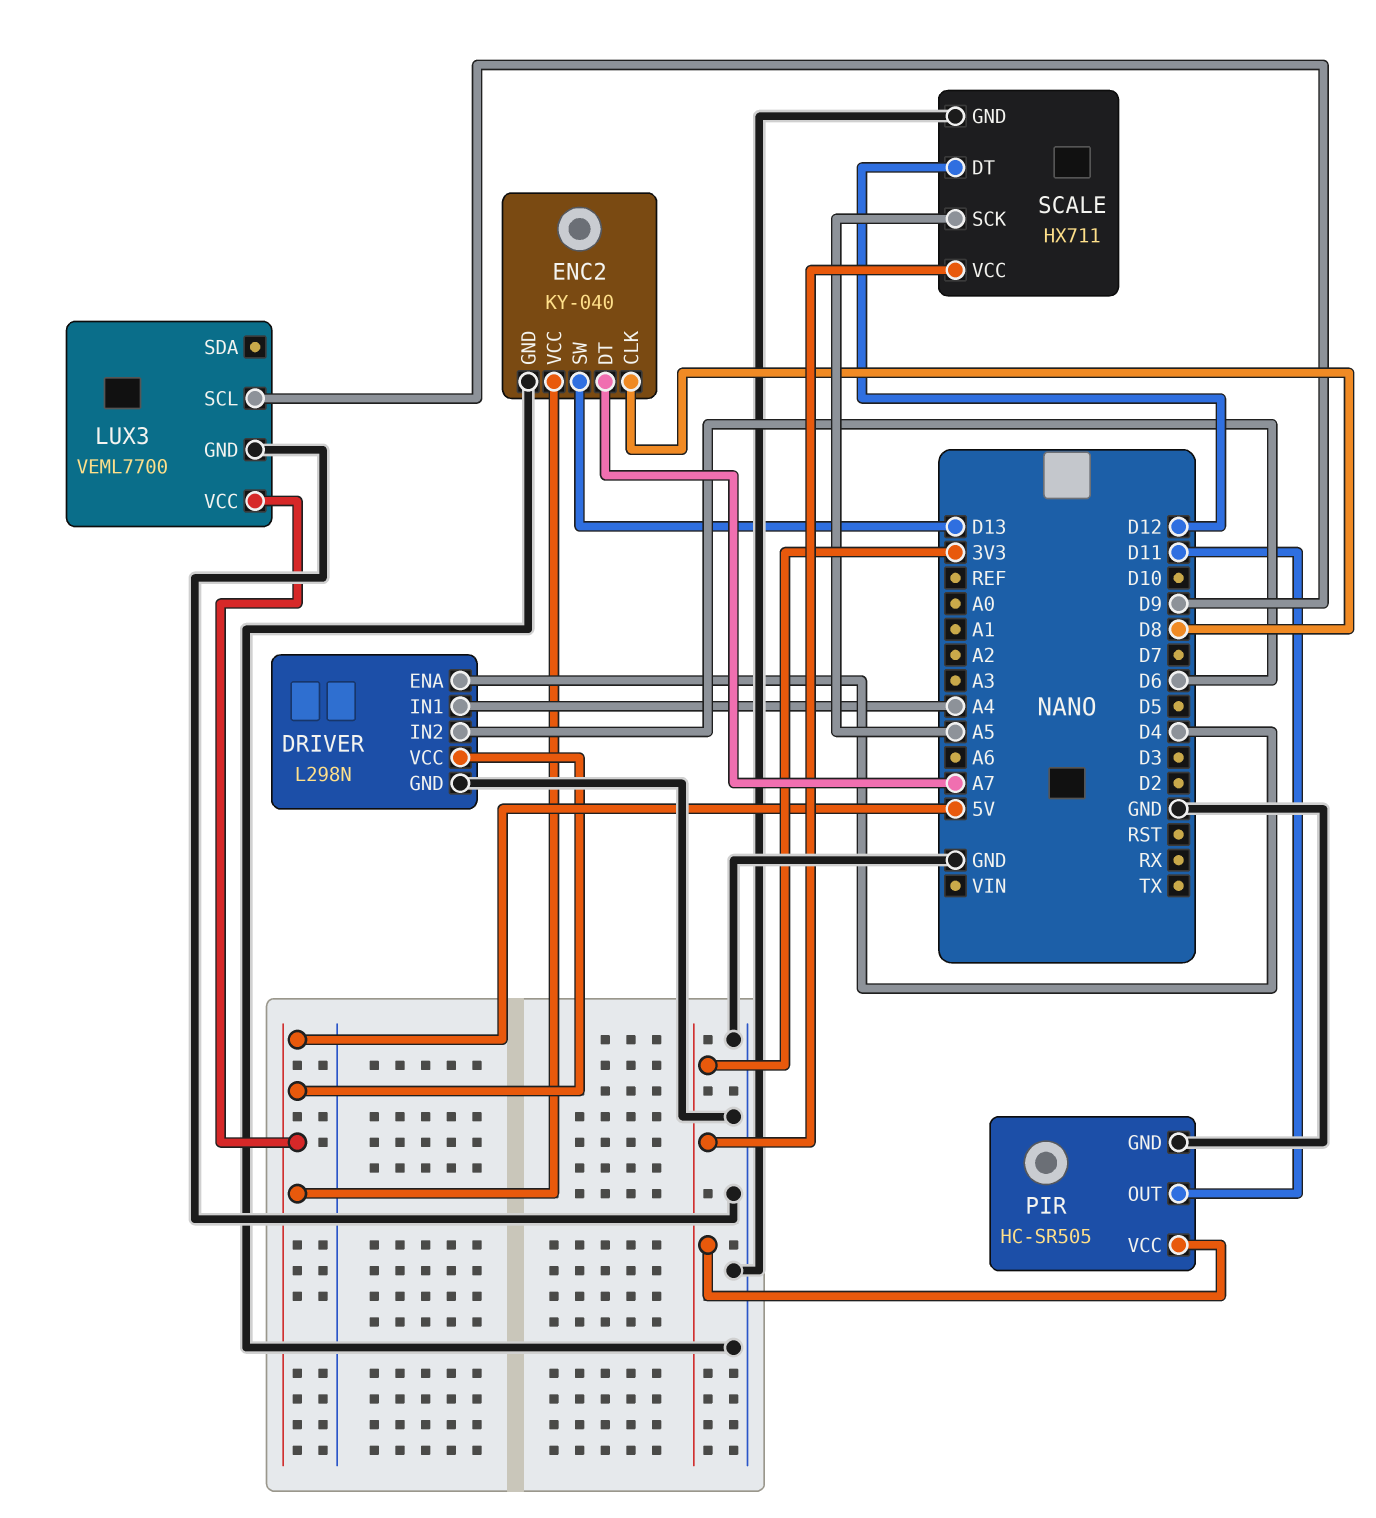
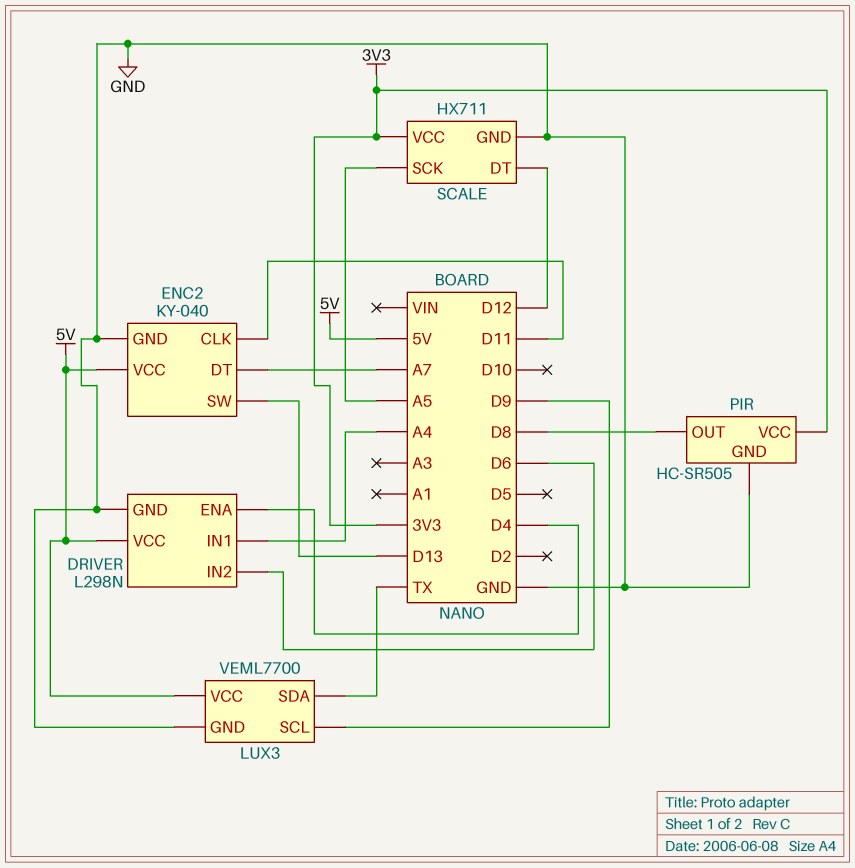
ENC2 pin CLK: D8 -> D11
LUX3 pin SDA: none -> TX
PIR pin OUT: D11 -> D8

